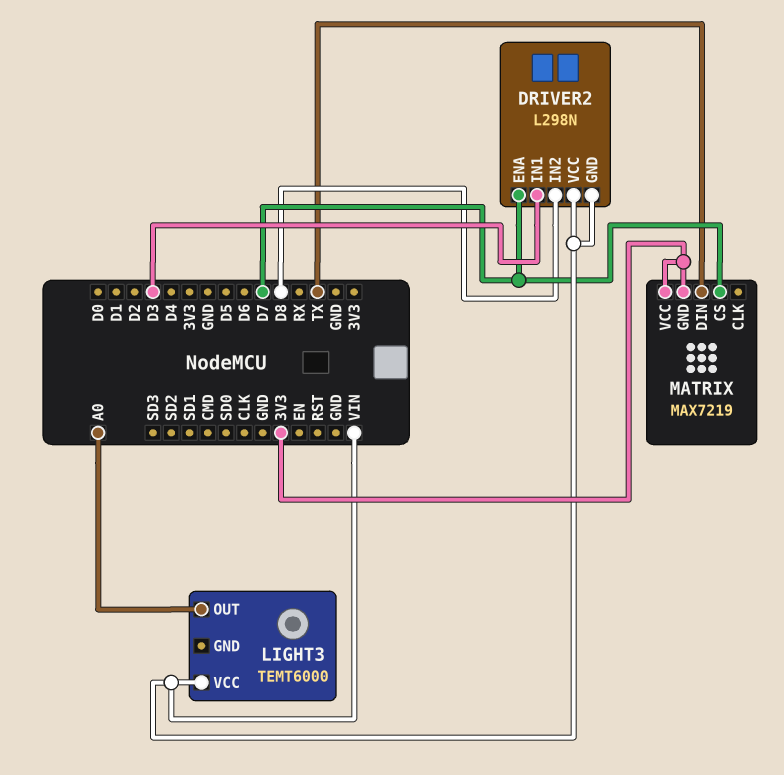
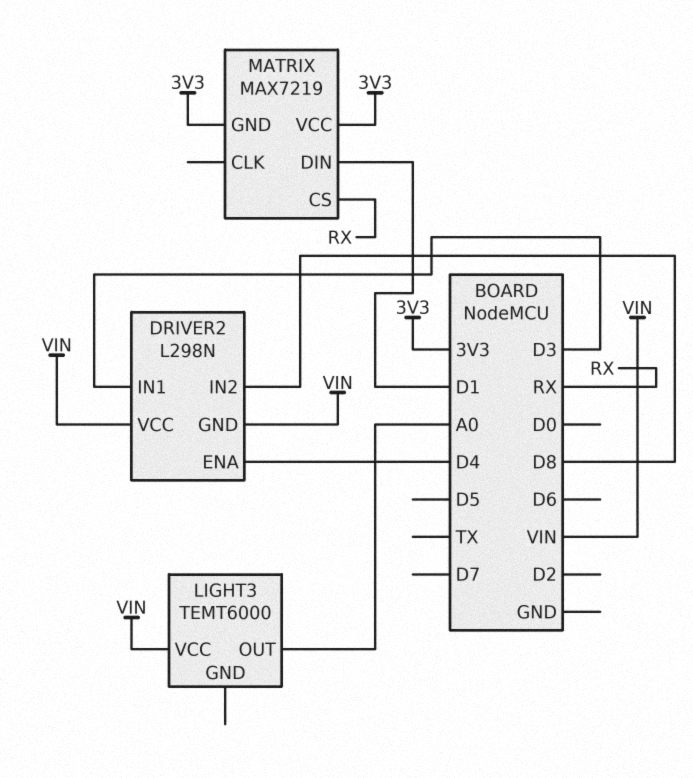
DRIVER2 pin ENA: D7 -> D4
MATRIX pin CS: D7 -> RX
MATRIX pin DIN: TX -> D1

